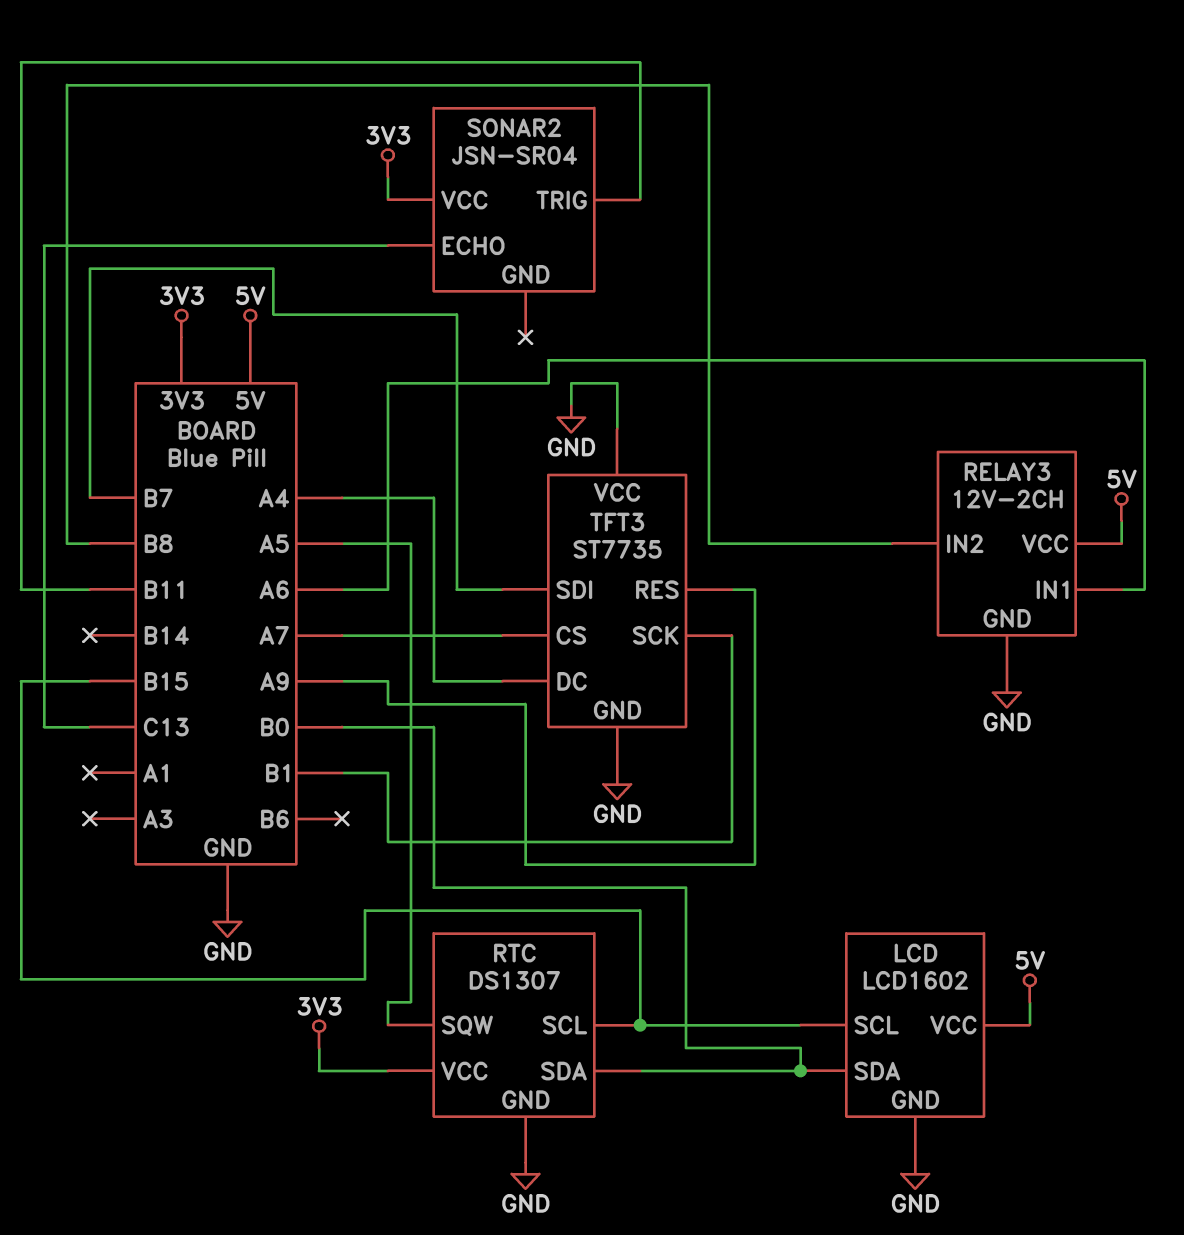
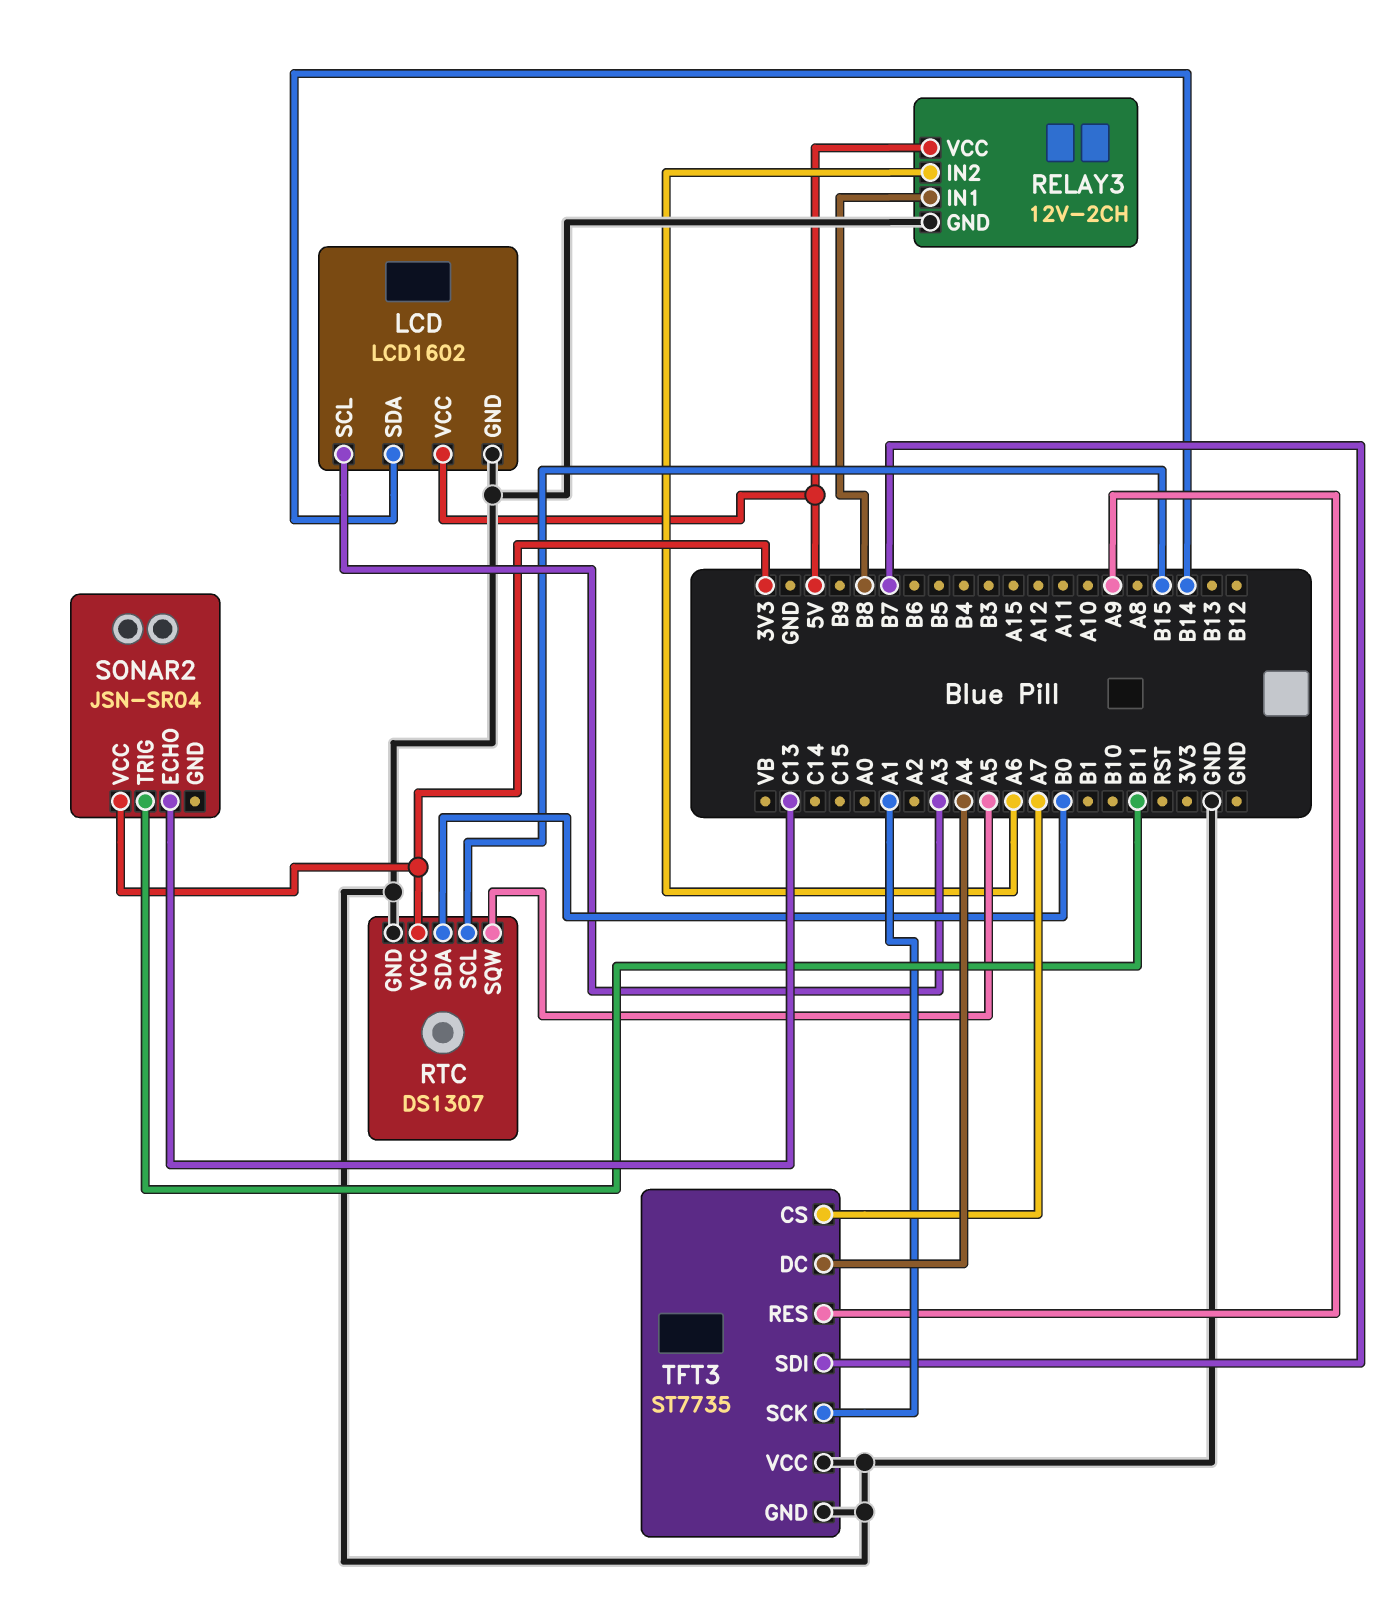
LCD pin SCL: B15 -> A3
LCD pin SDA: B0 -> B14
RELAY3 pin IN1: A6 -> B8
RELAY3 pin IN2: B8 -> A6
TFT3 pin SCK: B1 -> A1

